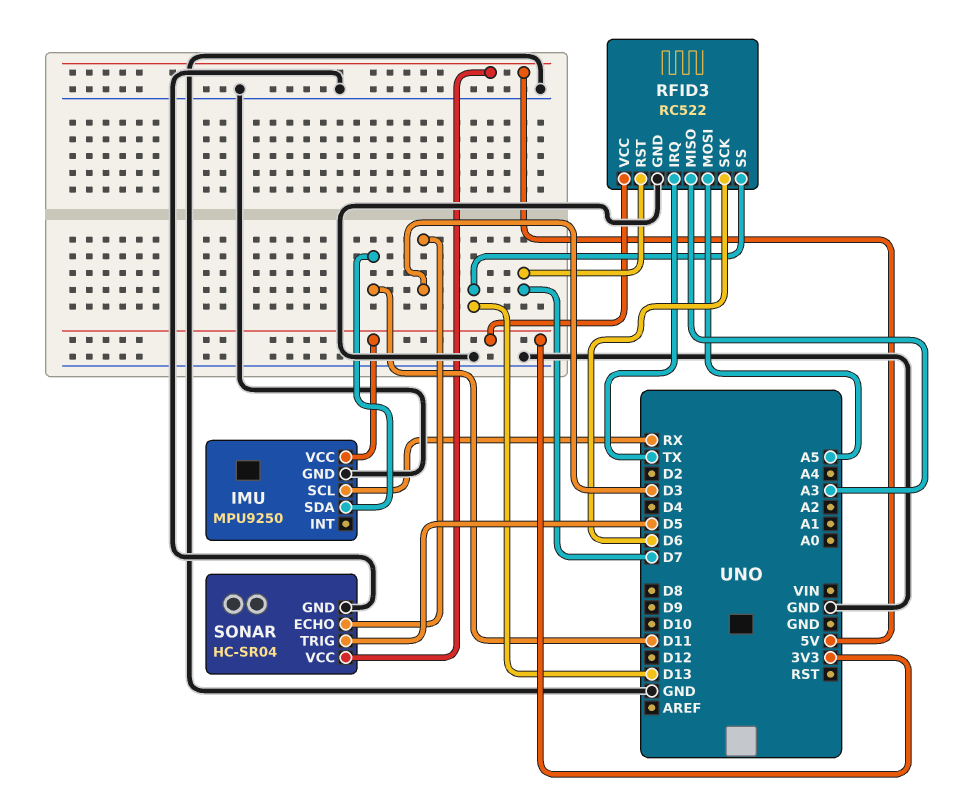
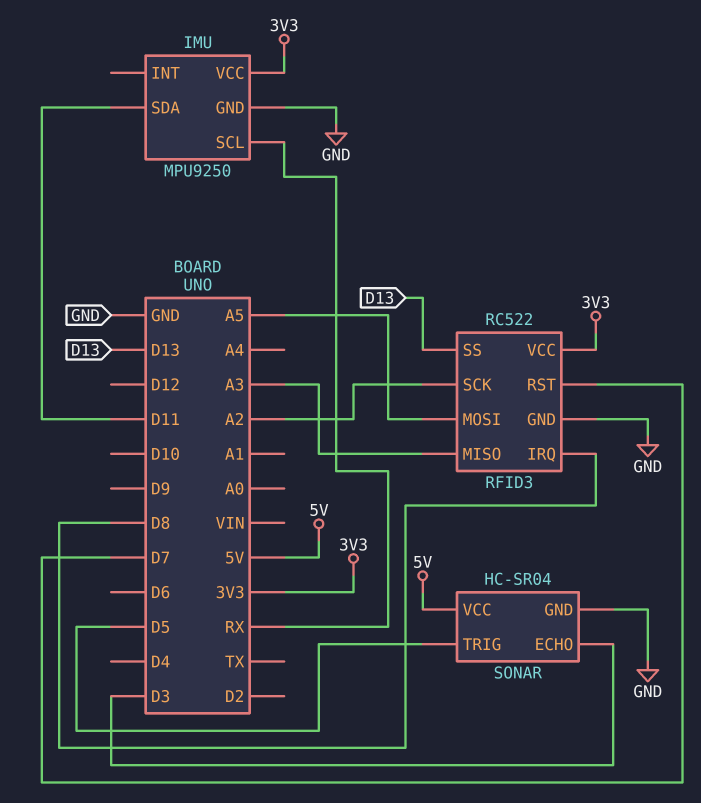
RFID3 pin IRQ: TX -> D8
RFID3 pin SCK: D6 -> A2

